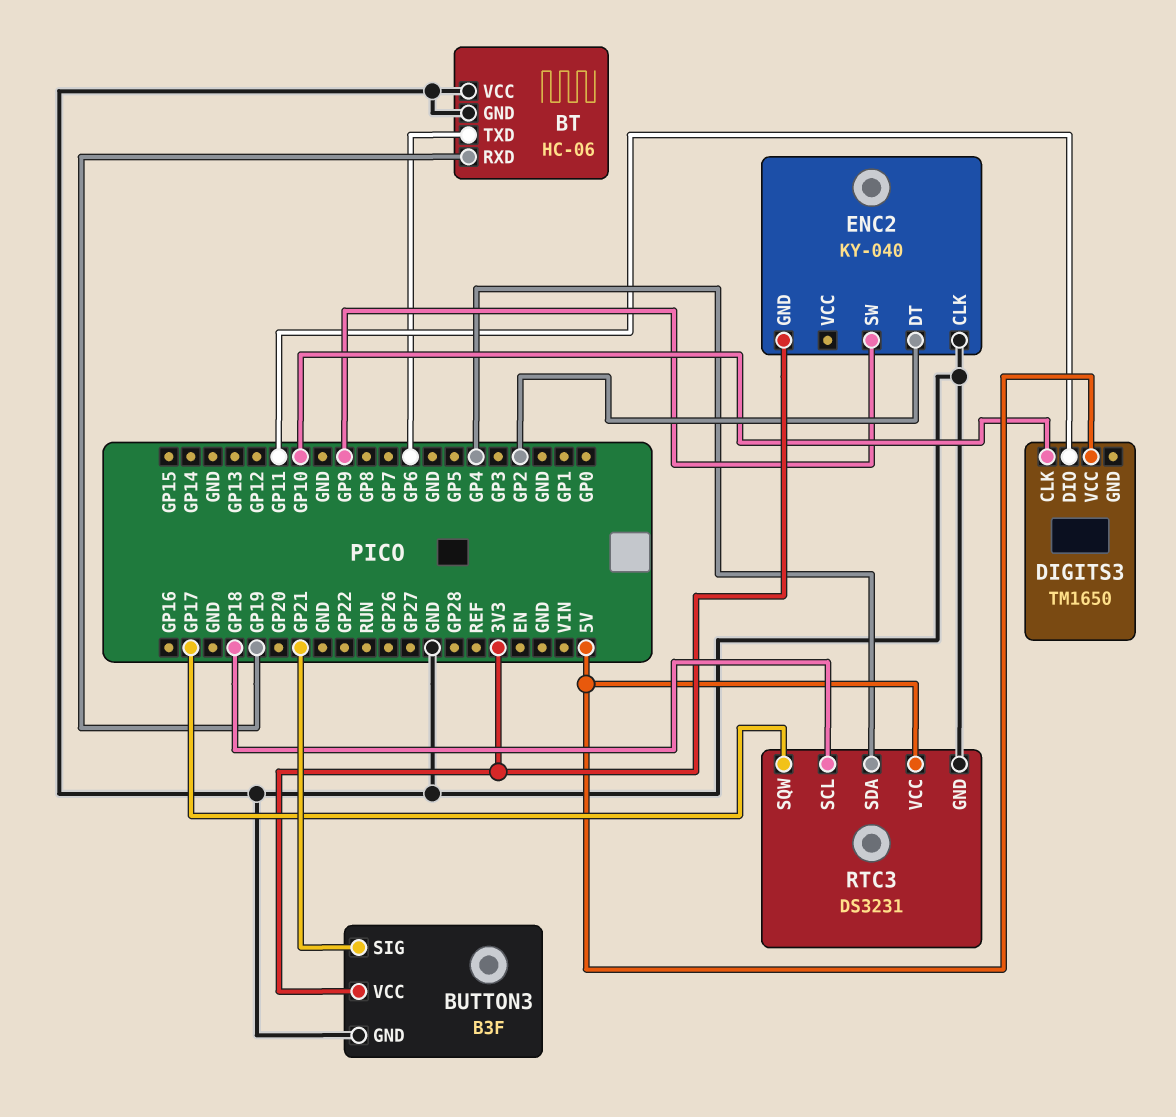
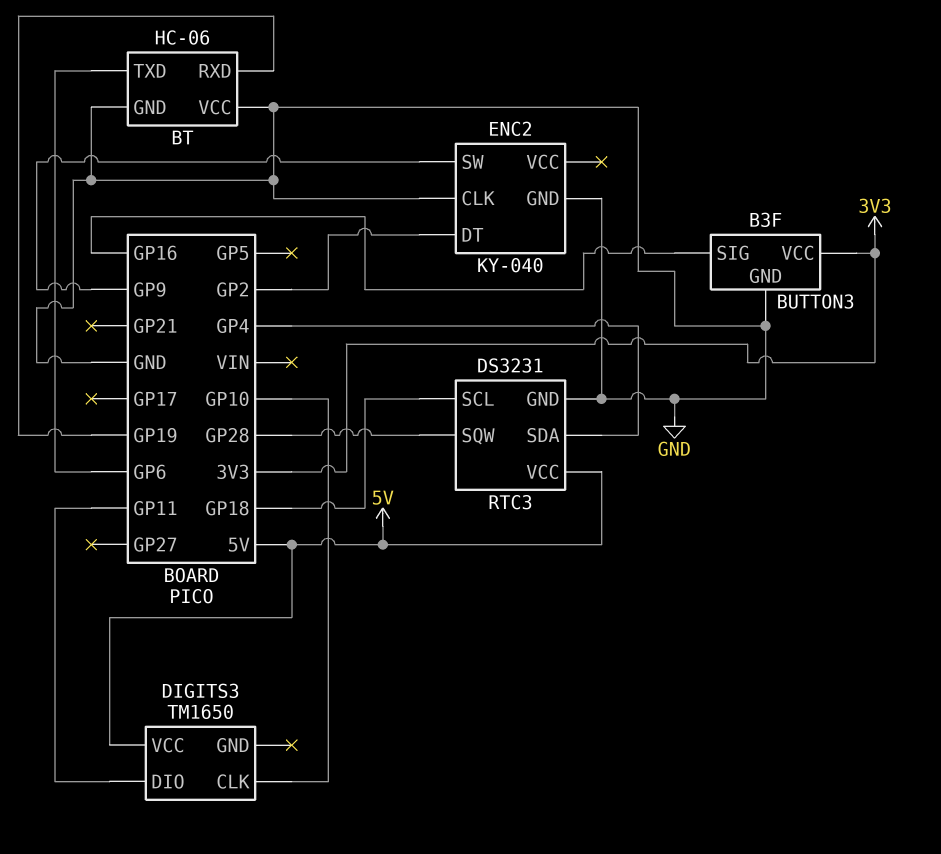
BUTTON3 pin SIG: GP21 -> GP16
ENC2 pin GND: 3V3 -> GND
RTC3 pin SQW: GP17 -> GP28

